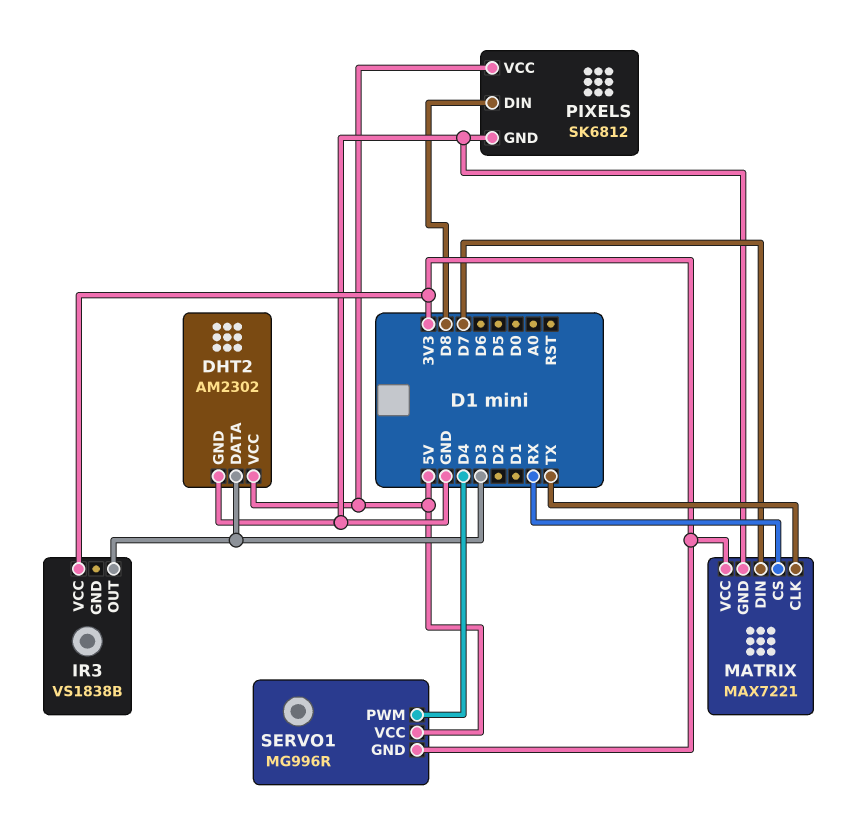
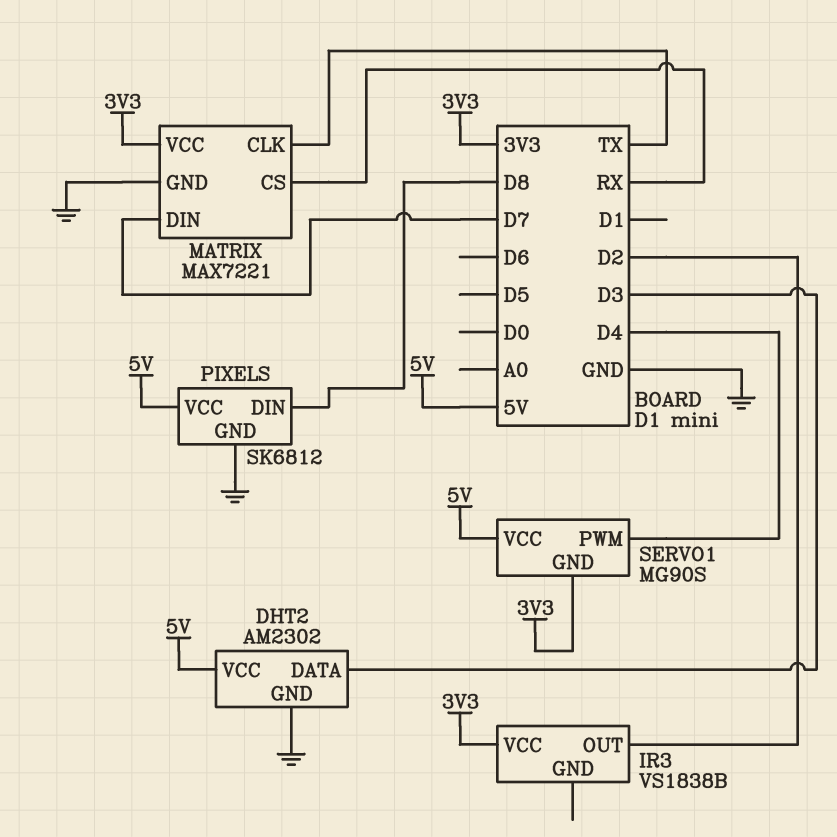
IR3 pin OUT: D3 -> D2
SERVO1: MG996R -> MG90S

